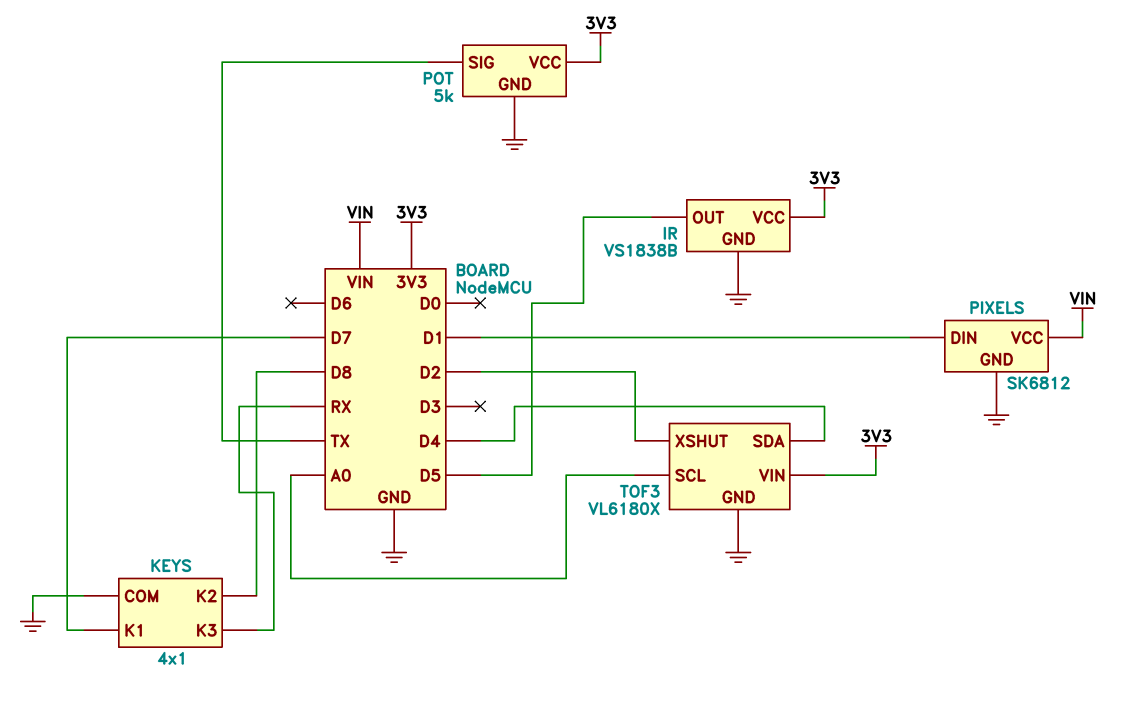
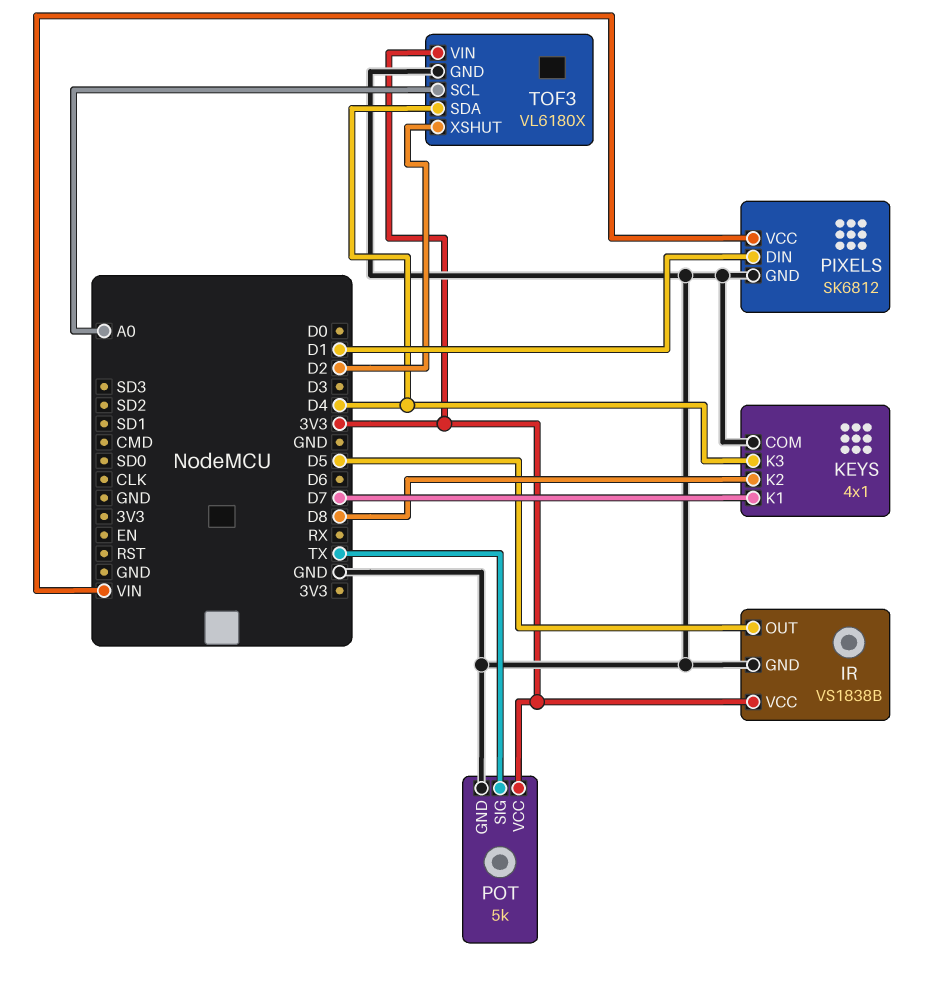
KEYS pin K3: RX -> D4

